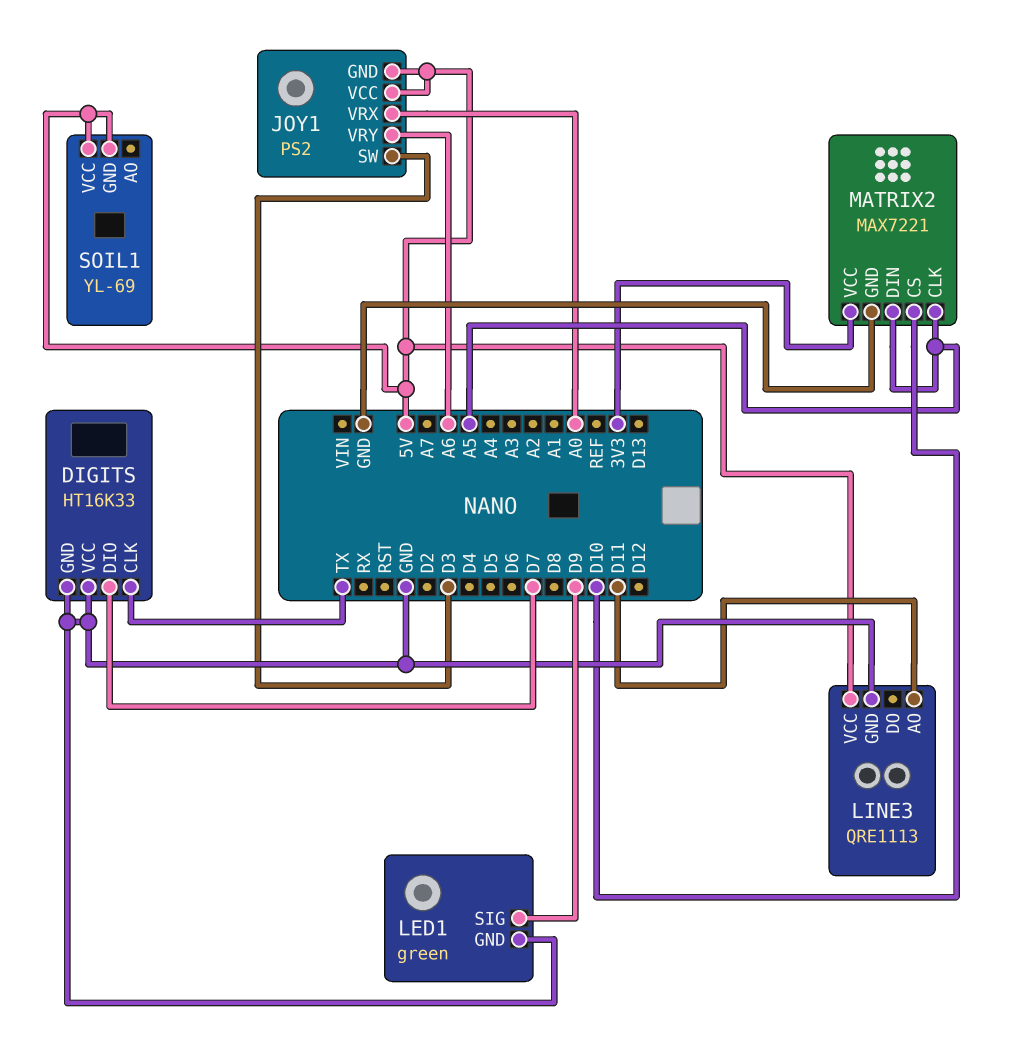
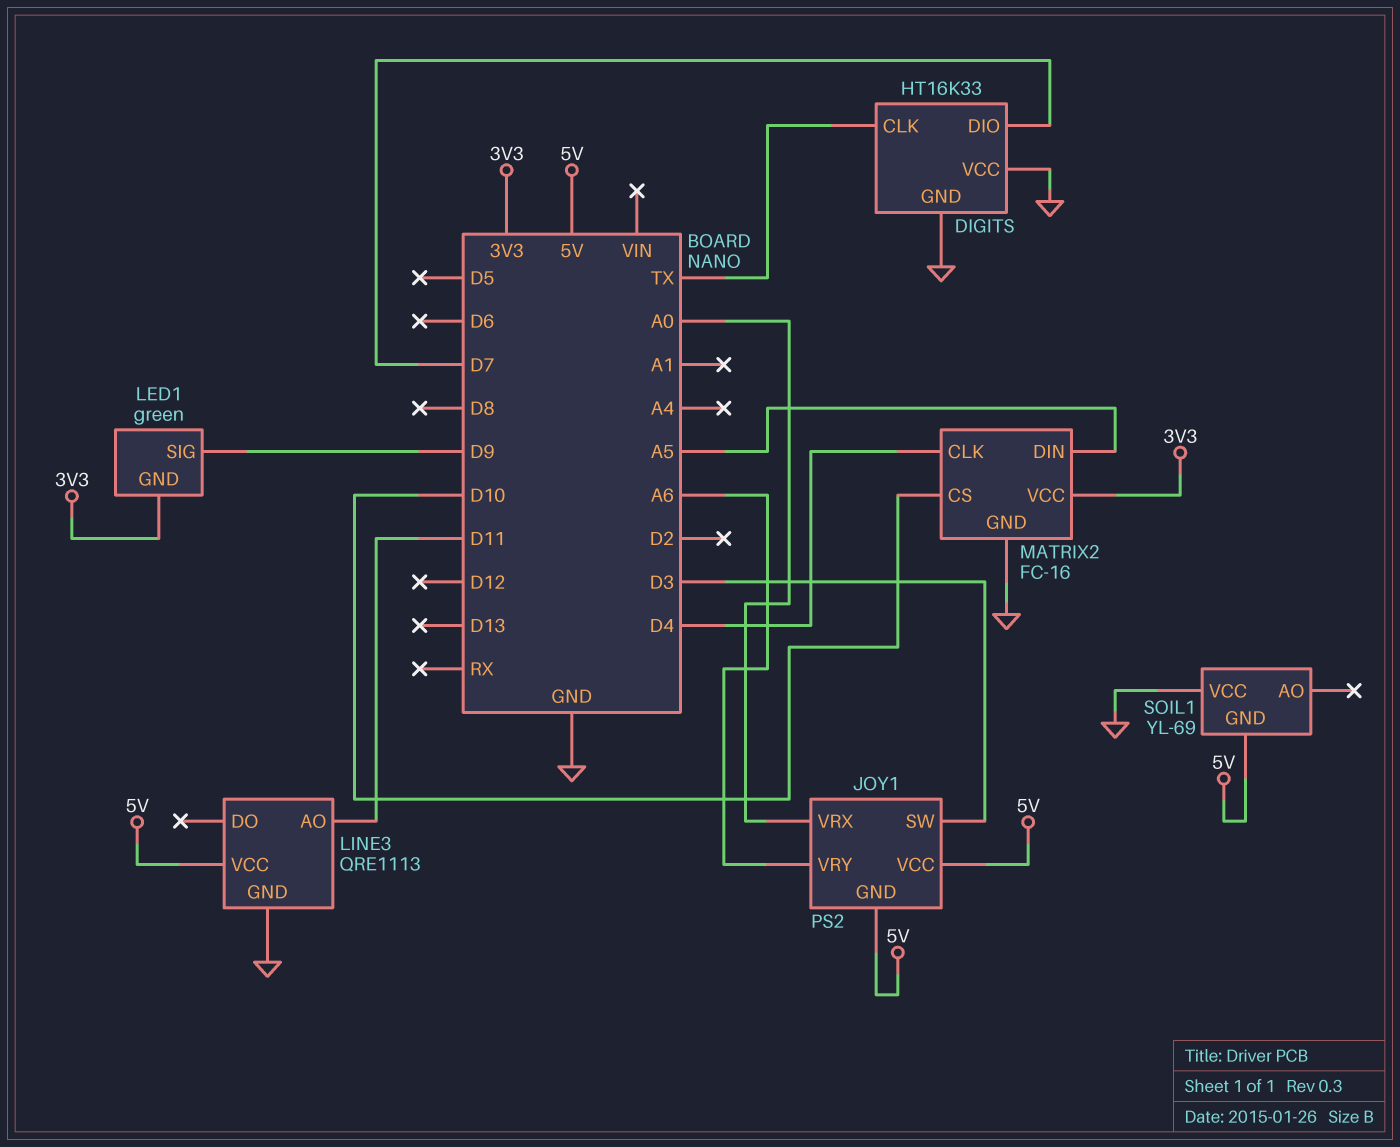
LED1 pin GND: GND -> 3V3
MATRIX2: MAX7221 -> FC-16
MATRIX2 pin CLK: A5 -> D4
SOIL1 pin VCC: 5V -> GND

